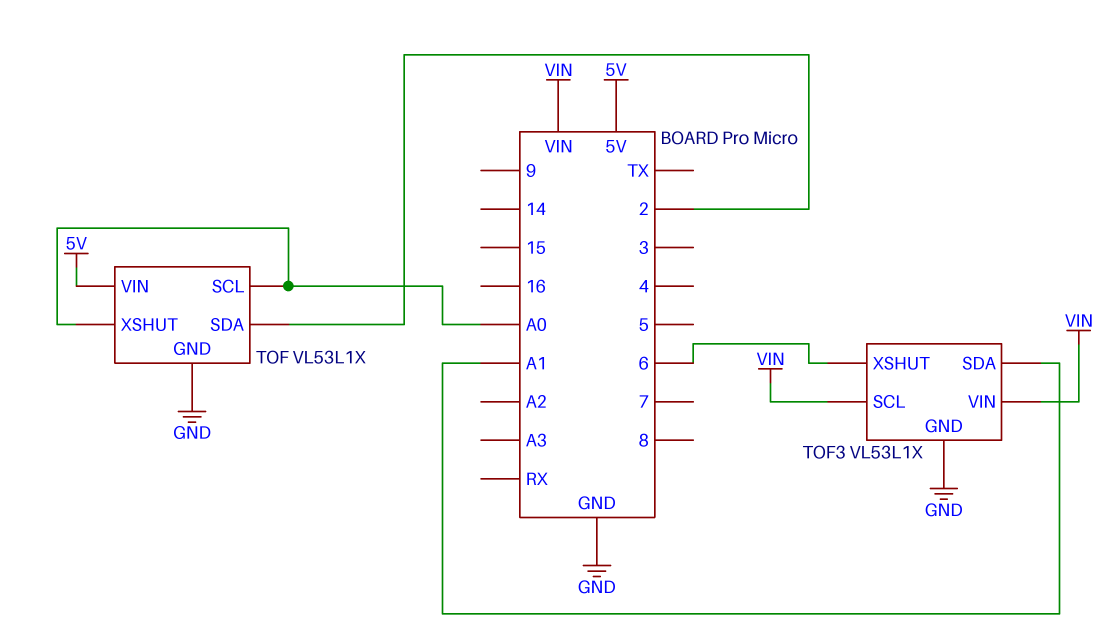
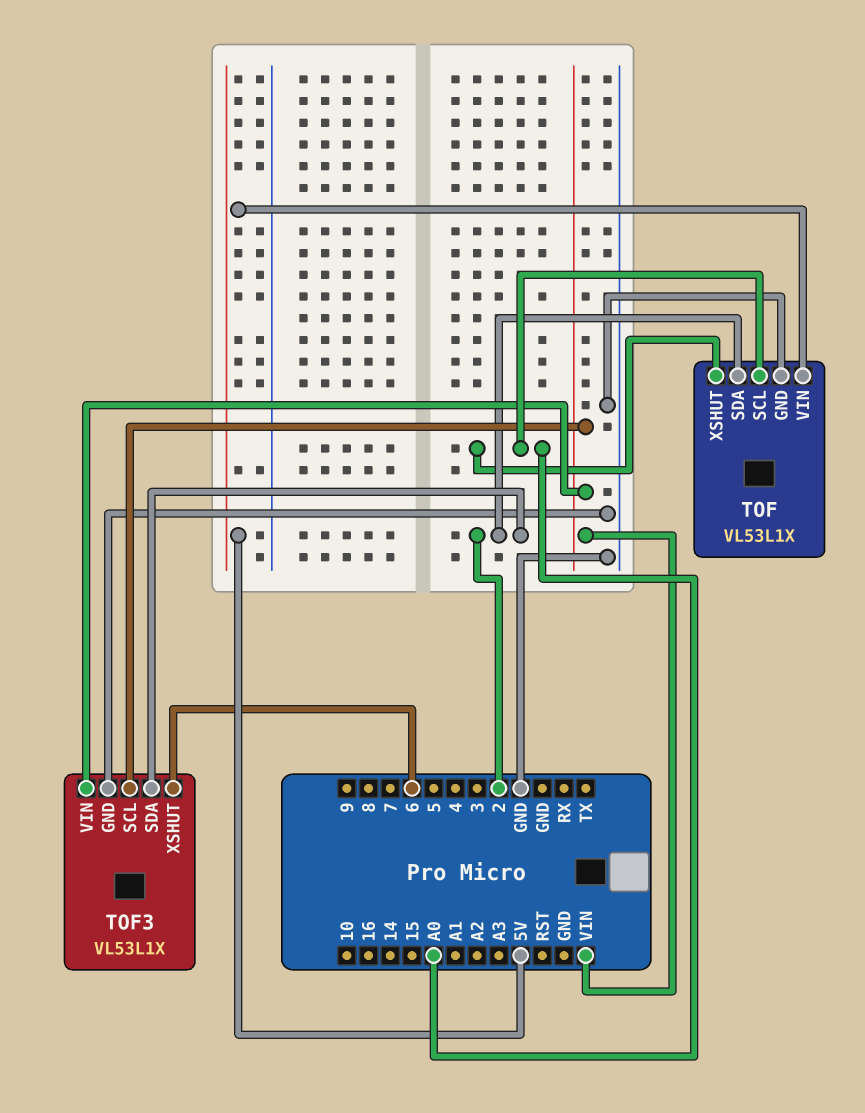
TOF3 pin SDA: A1 -> 2

